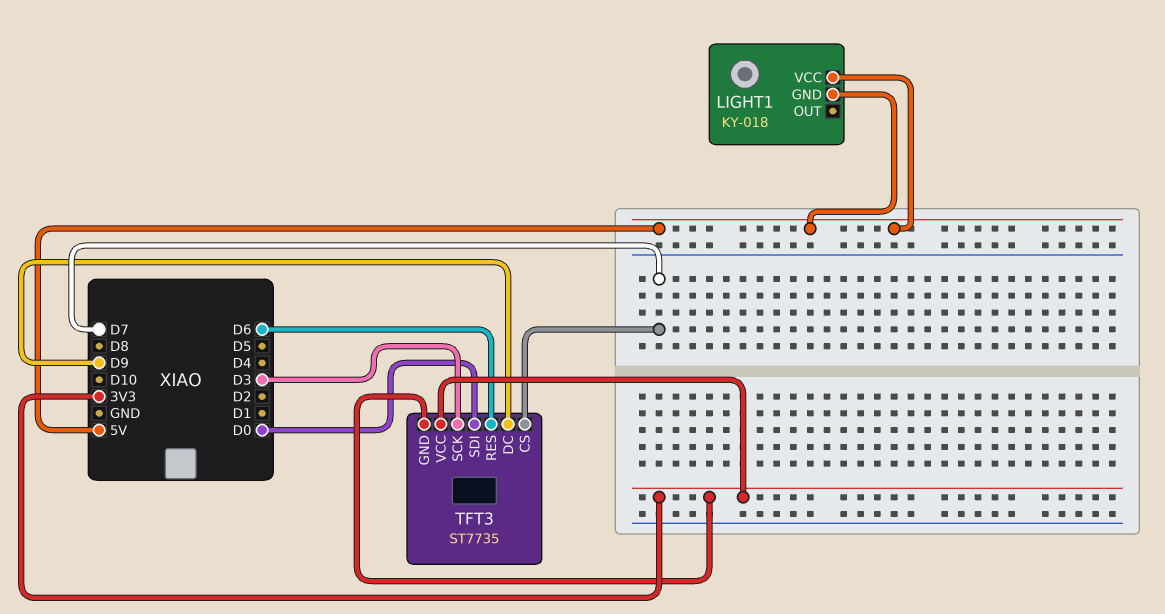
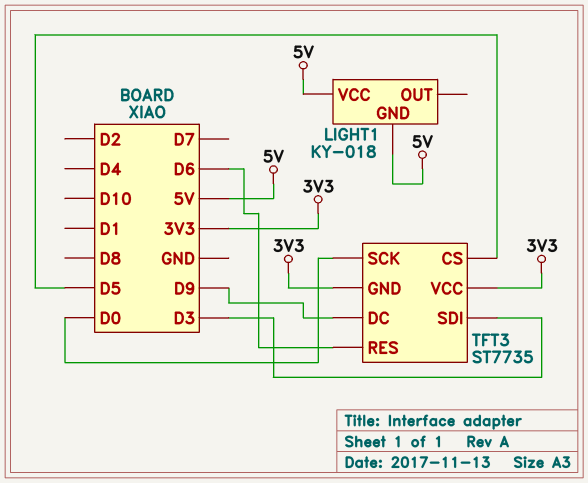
TFT3 pin CS: D7 -> D5
TFT3 pin SCK: D3 -> D0
TFT3 pin SDI: D0 -> D3

